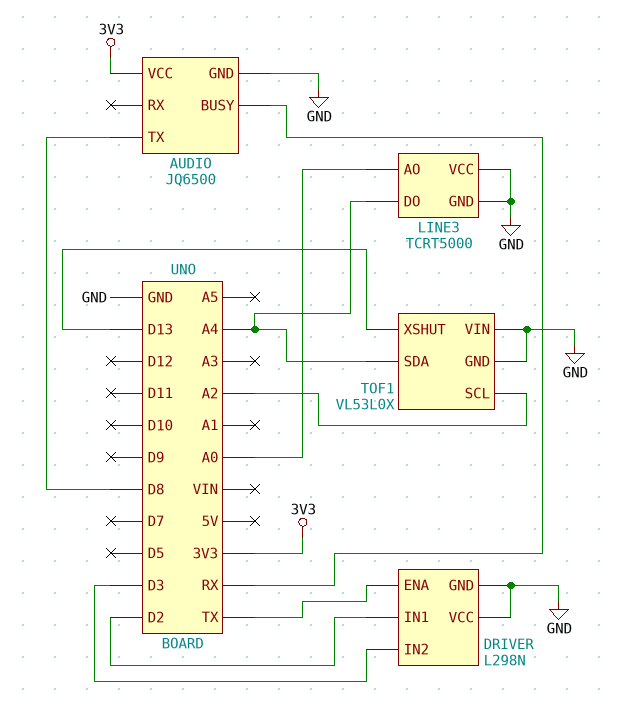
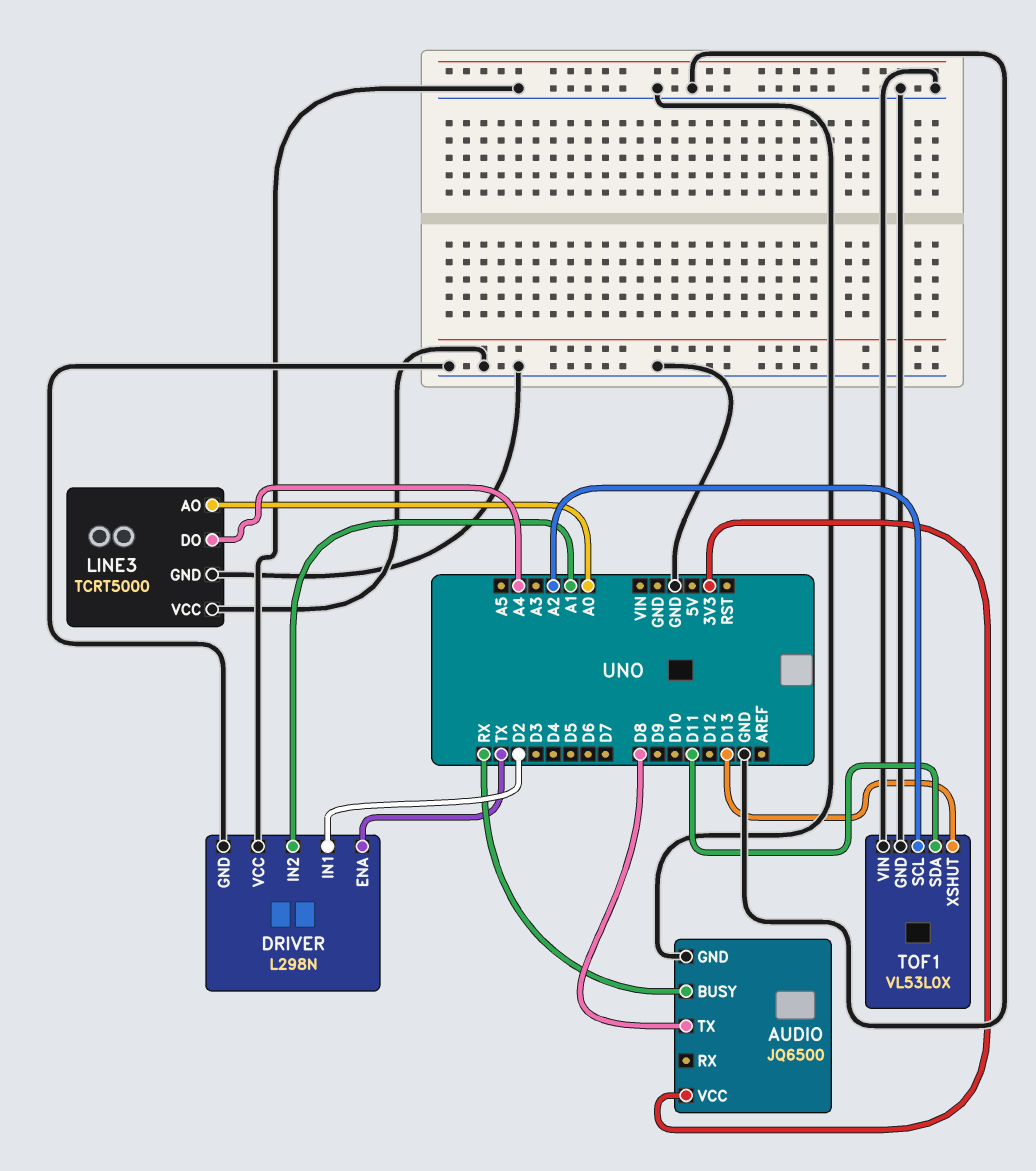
DRIVER pin IN2: D3 -> A1
TOF1 pin SDA: A4 -> D11

